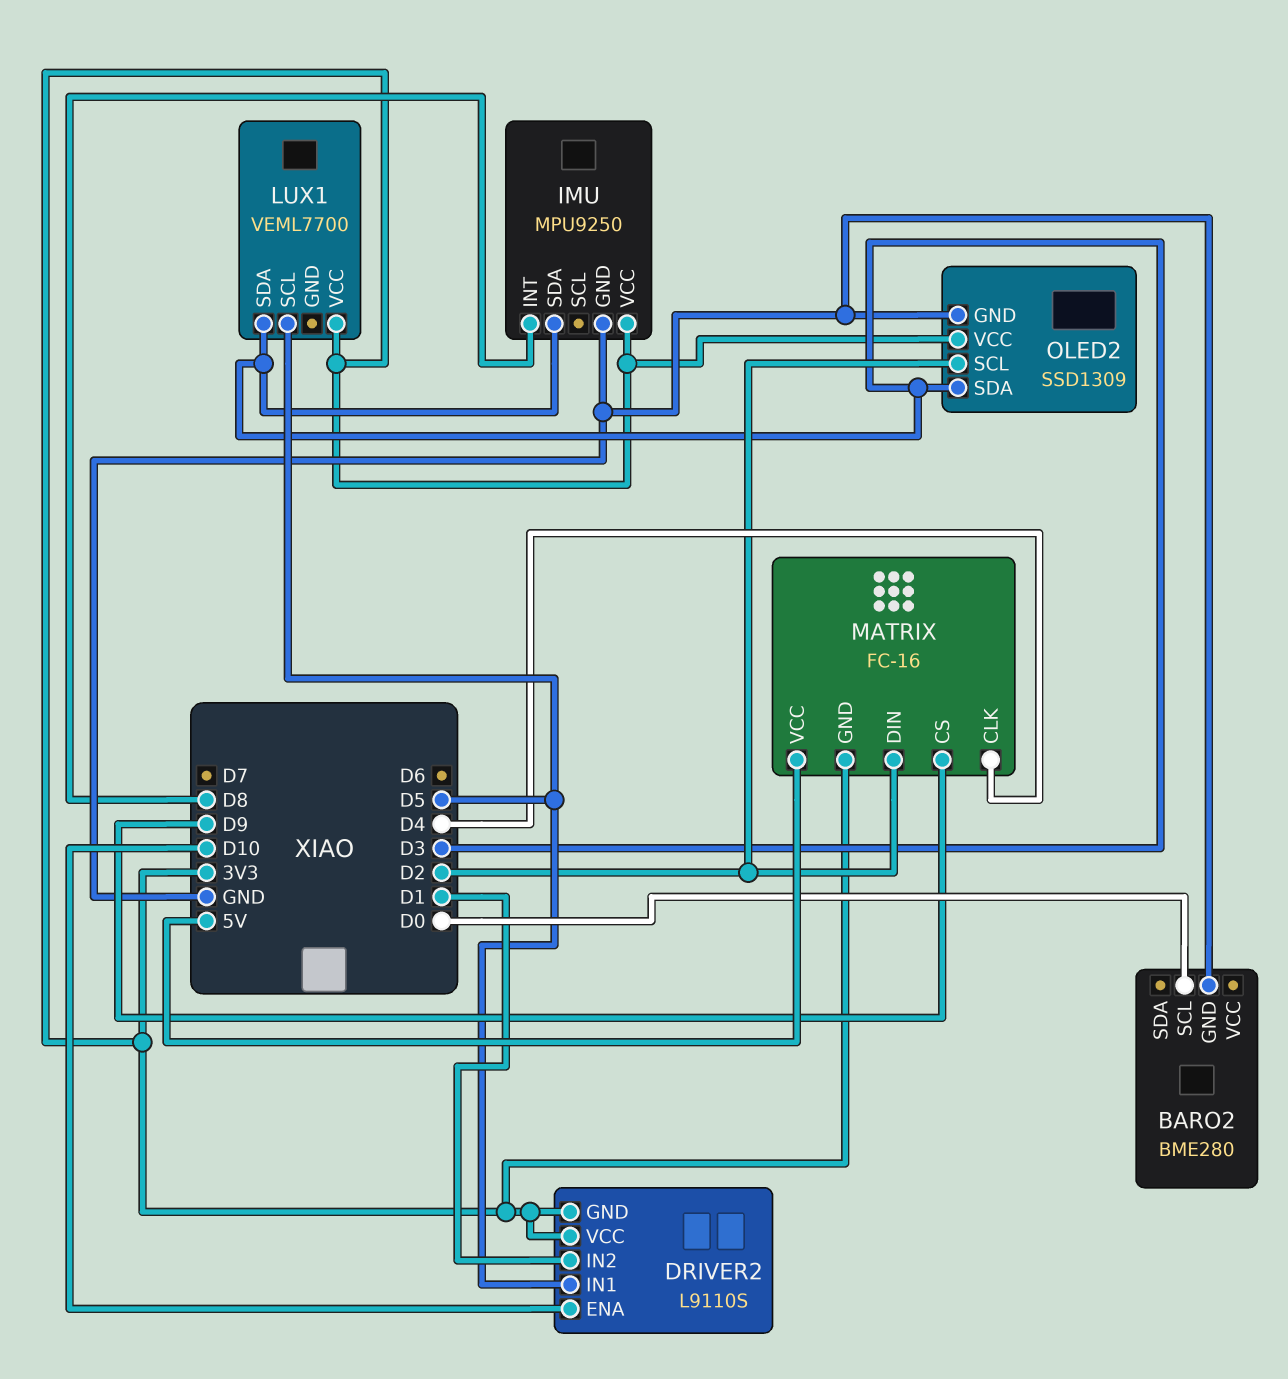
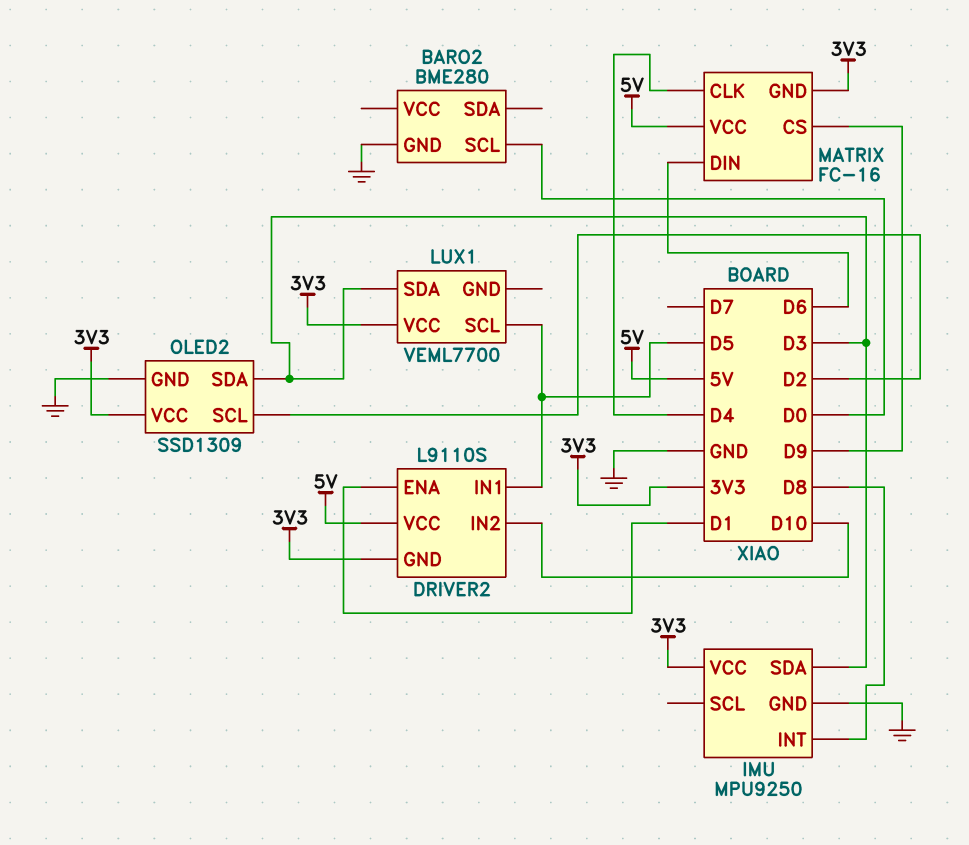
DRIVER2 pin ENA: D10 -> D1
DRIVER2 pin IN2: D1 -> D10
DRIVER2 pin VCC: 3V3 -> 5V
MATRIX pin DIN: D2 -> D6

